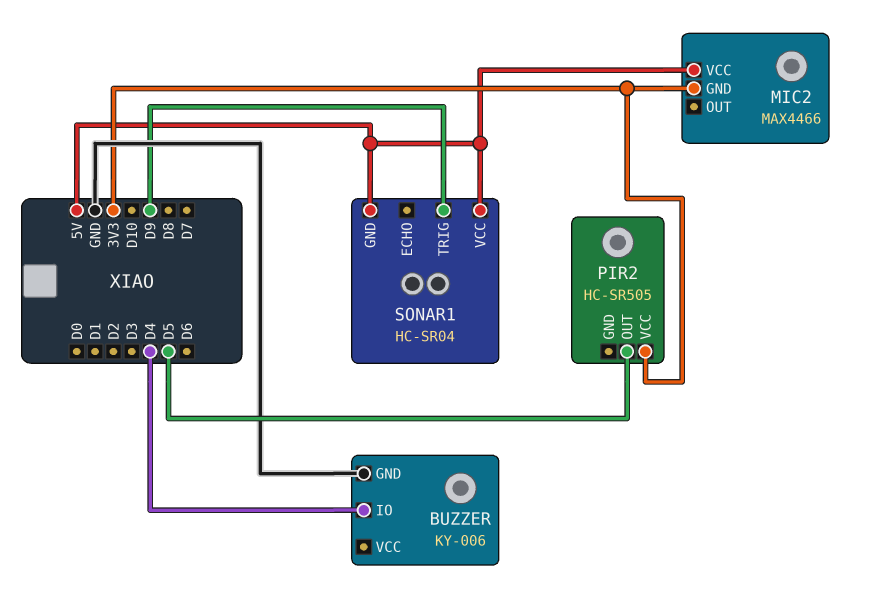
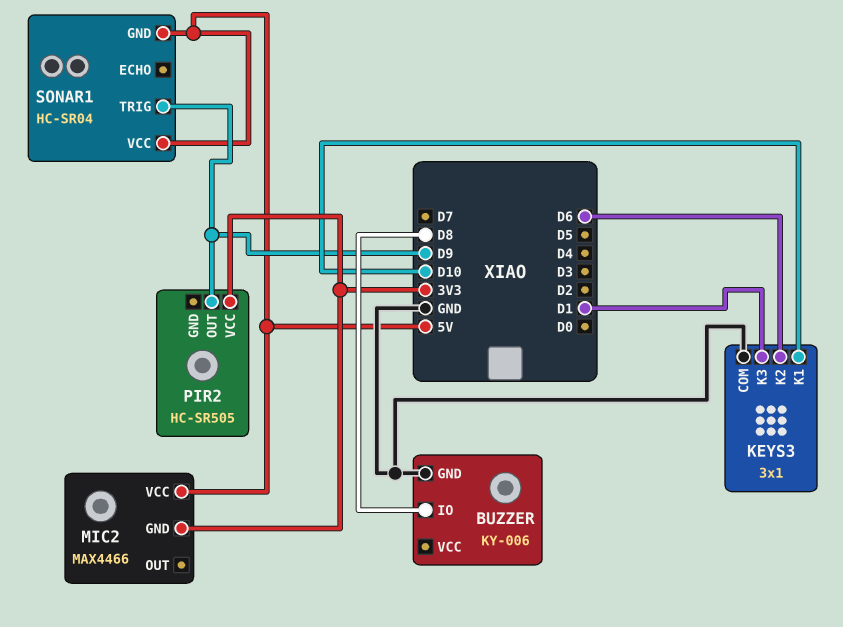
BUZZER pin IO: D4 -> D8
KEYS3: none -> 3x1
KEYS3 pin COM: none -> GND
KEYS3 pin K1: none -> D10
KEYS3 pin K2: none -> D6
KEYS3 pin K3: none -> D1
PIR2 pin OUT: D5 -> D9

